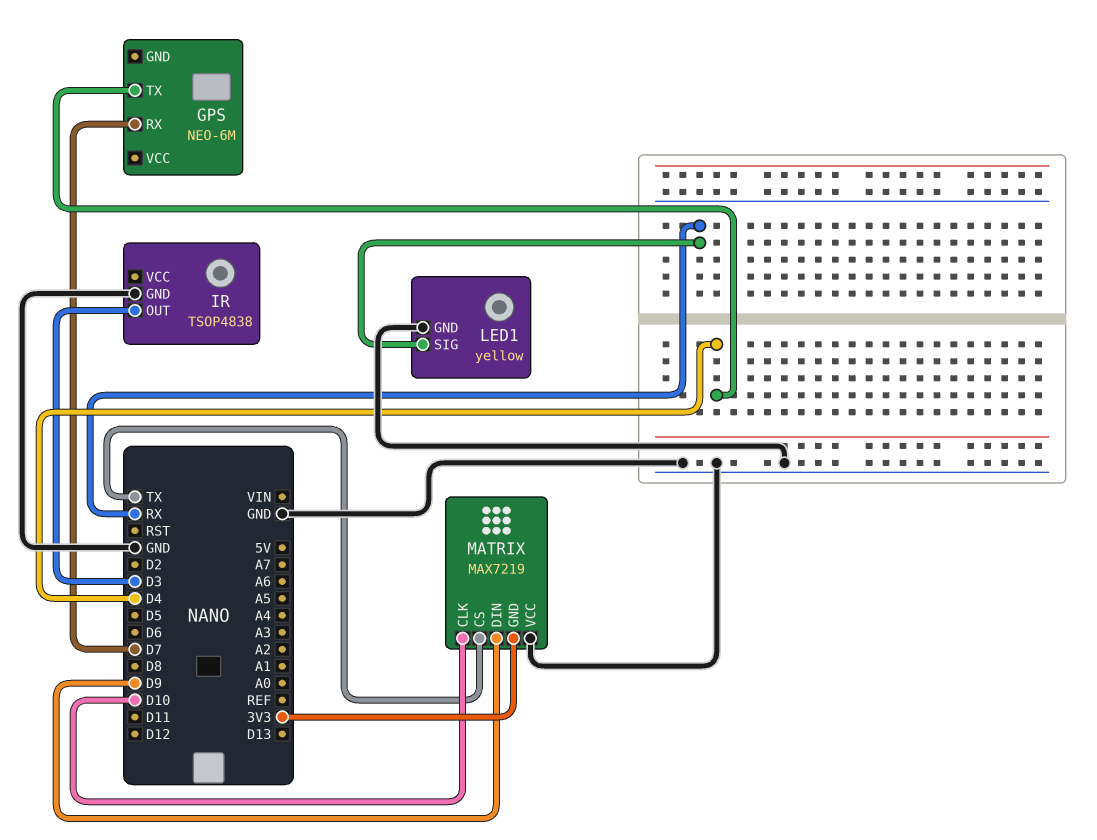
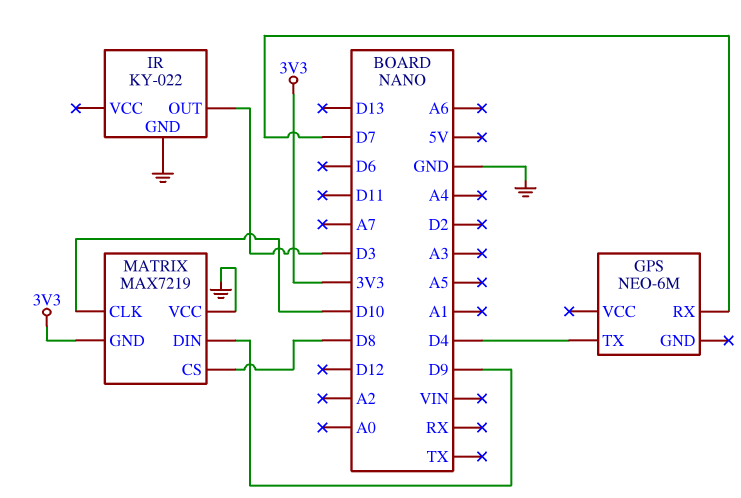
IR: TSOP4838 -> KY-022
LED1: yellow -> none
LED1 pin GND: GND -> none
LED1 pin SIG: RX -> none
MATRIX pin CS: TX -> D8

